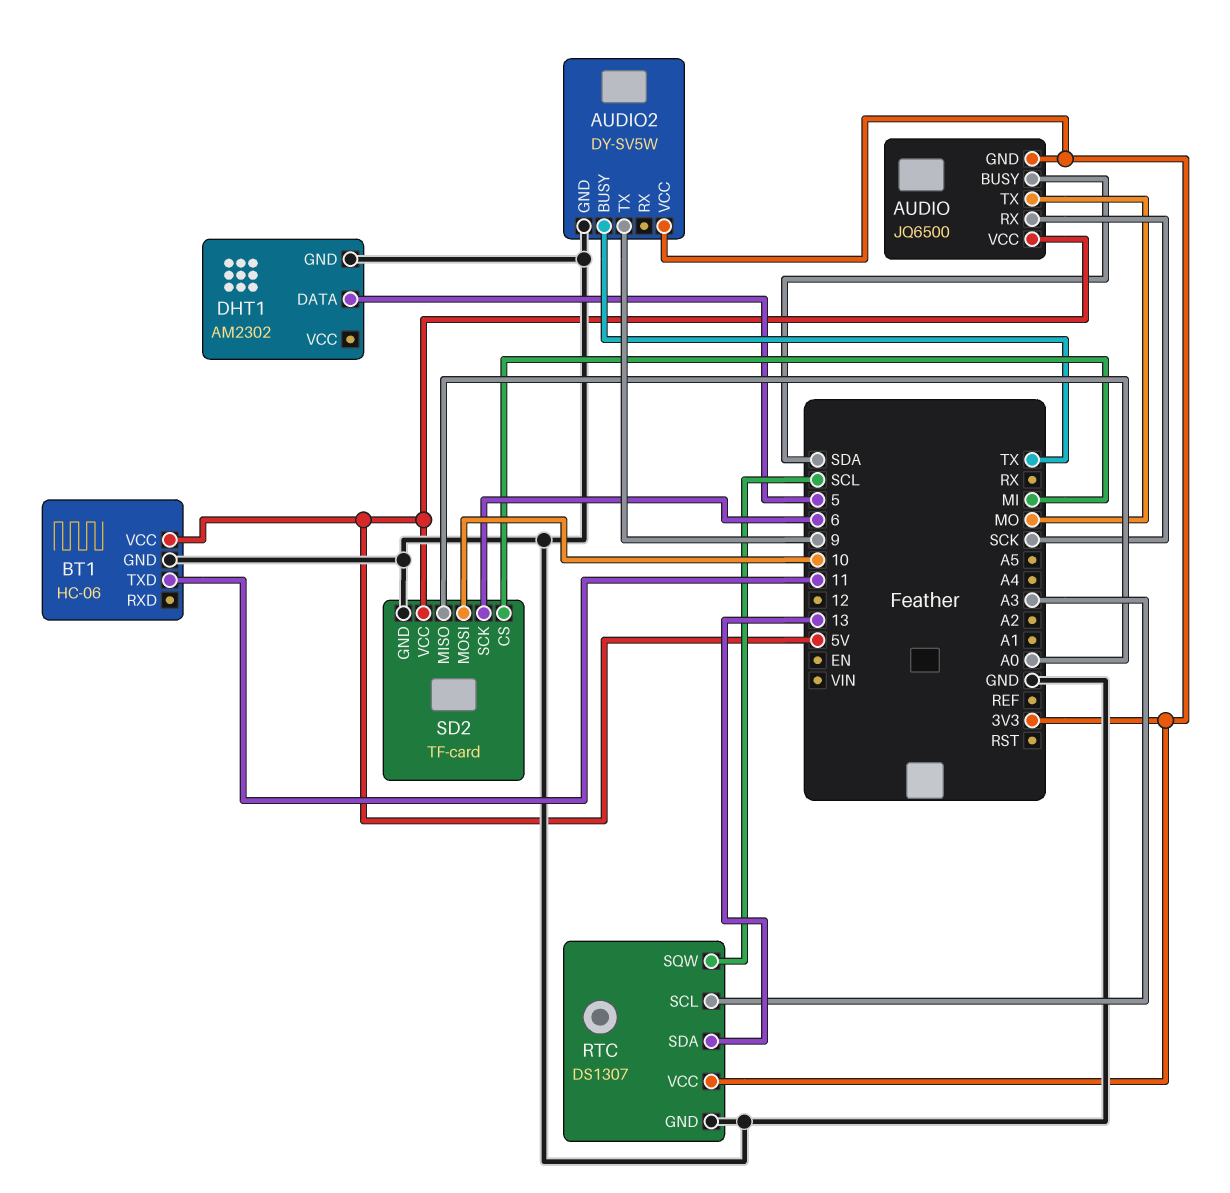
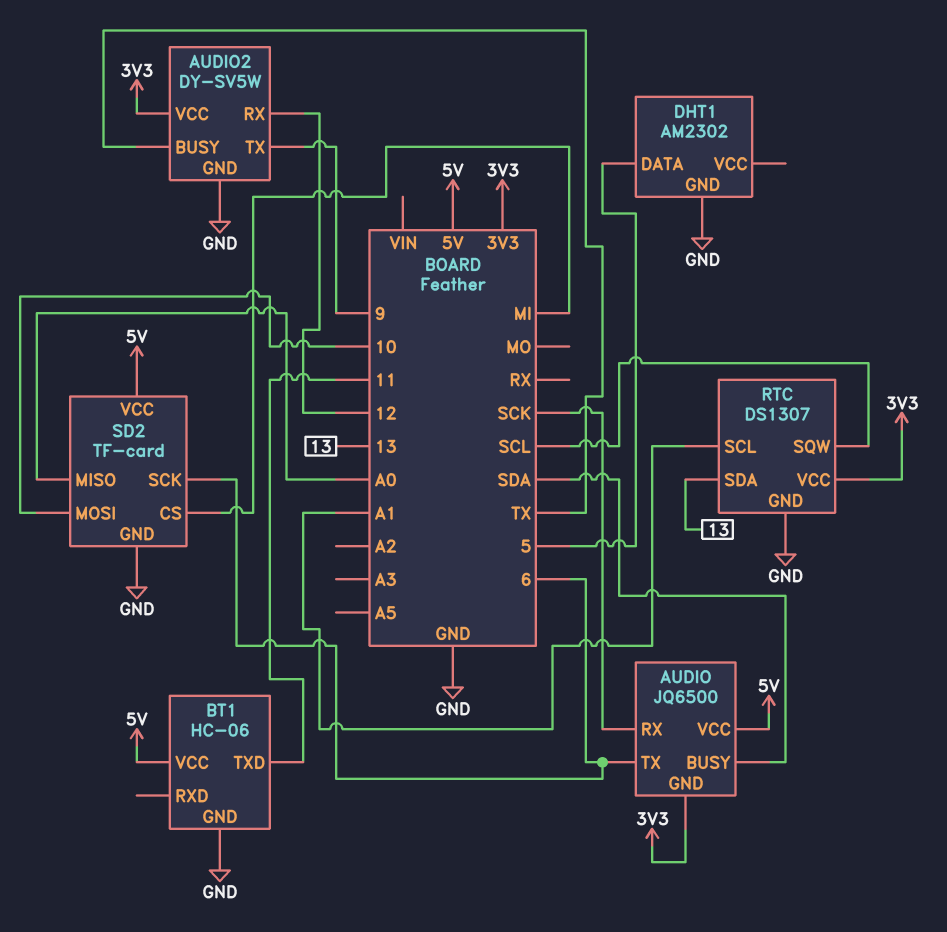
AUDIO pin TX: MO -> 6
AUDIO2 pin RX: none -> 12
RTC pin SCL: A3 -> A1

